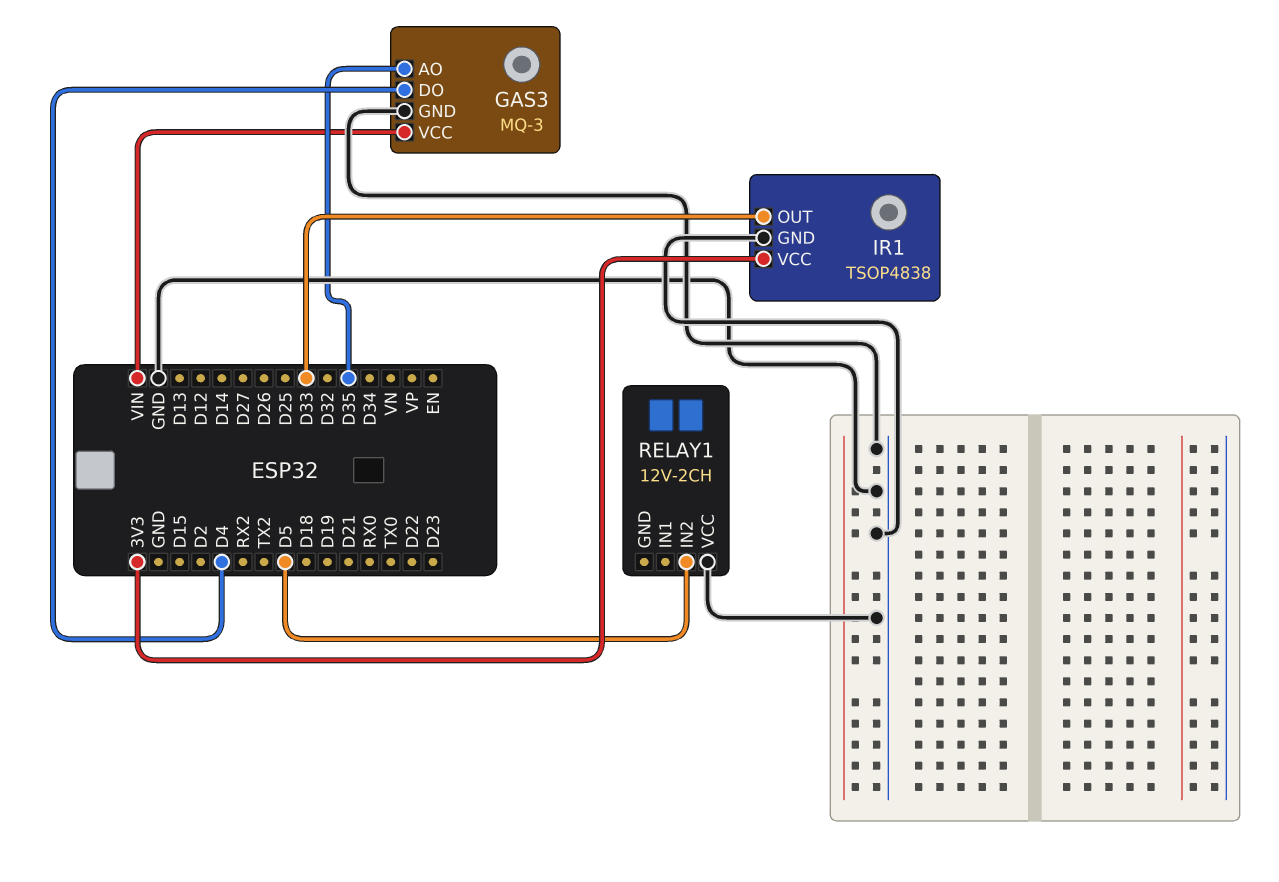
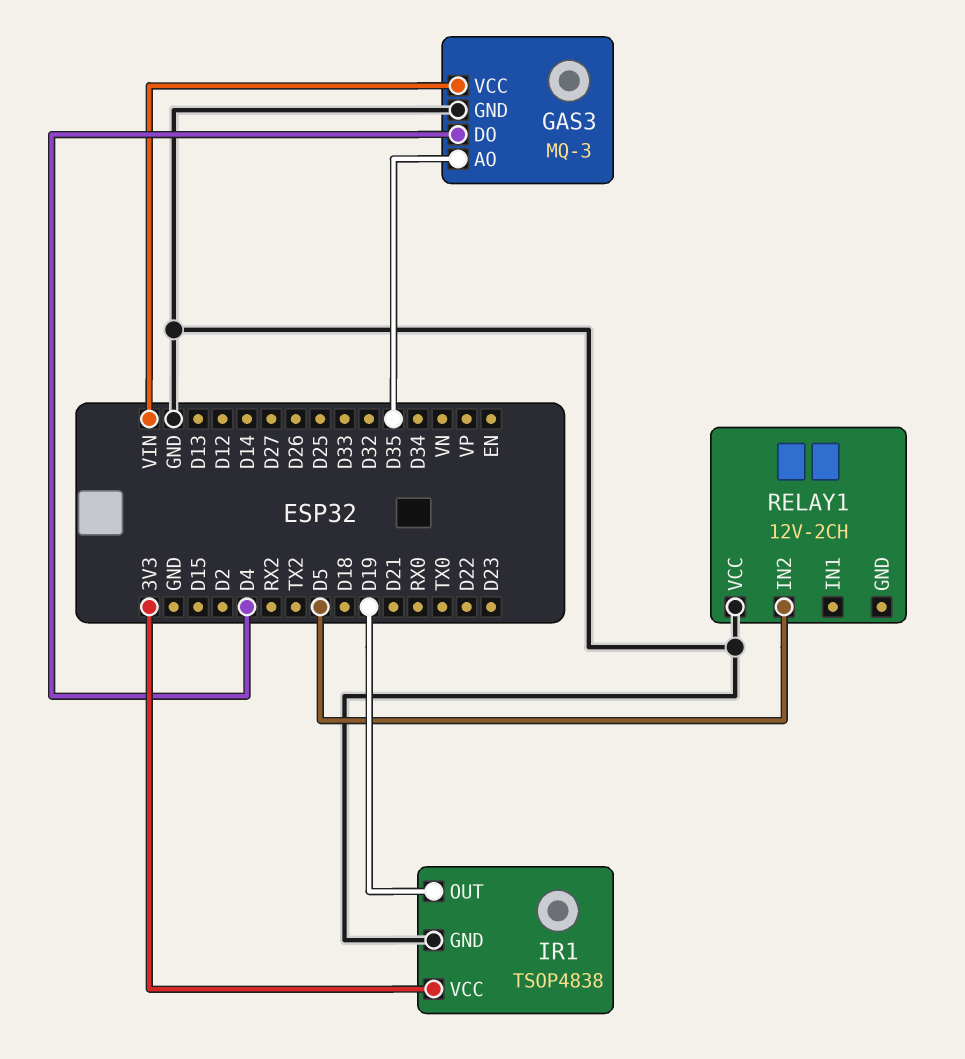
IR1 pin OUT: D33 -> D19

